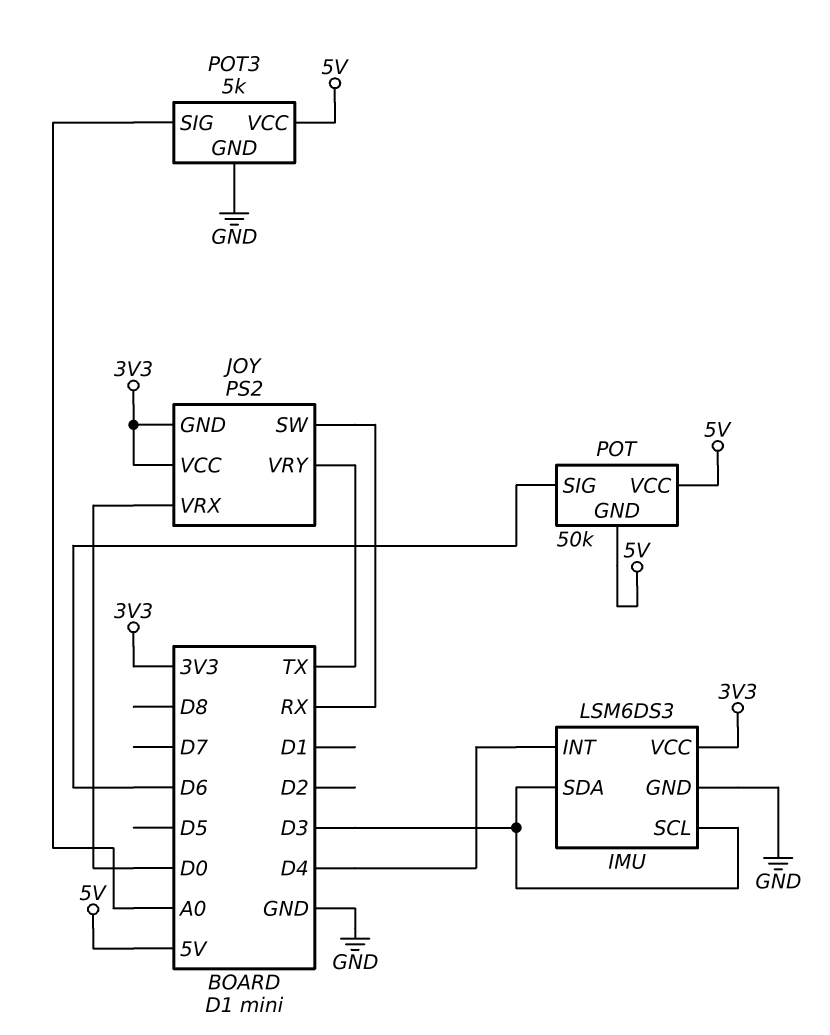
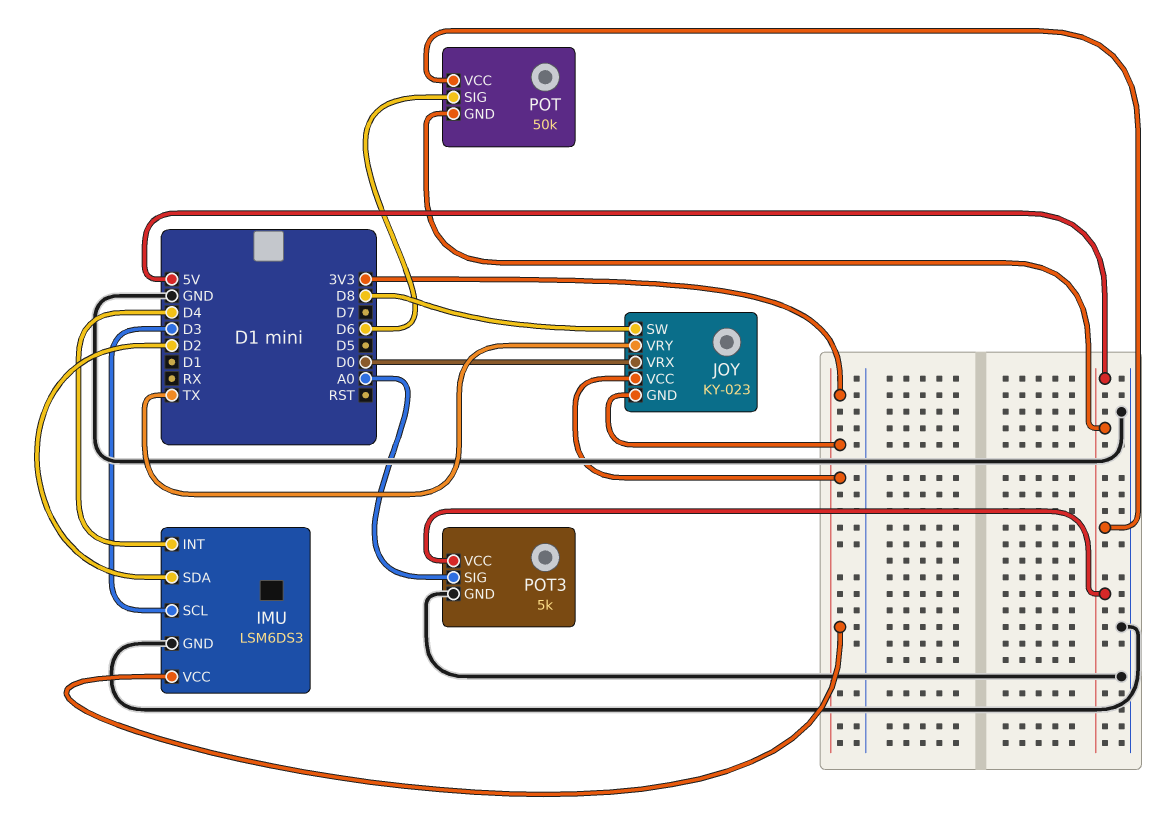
IMU pin SDA: D3 -> D2
JOY: PS2 -> KY-023
JOY pin SW: RX -> D8

